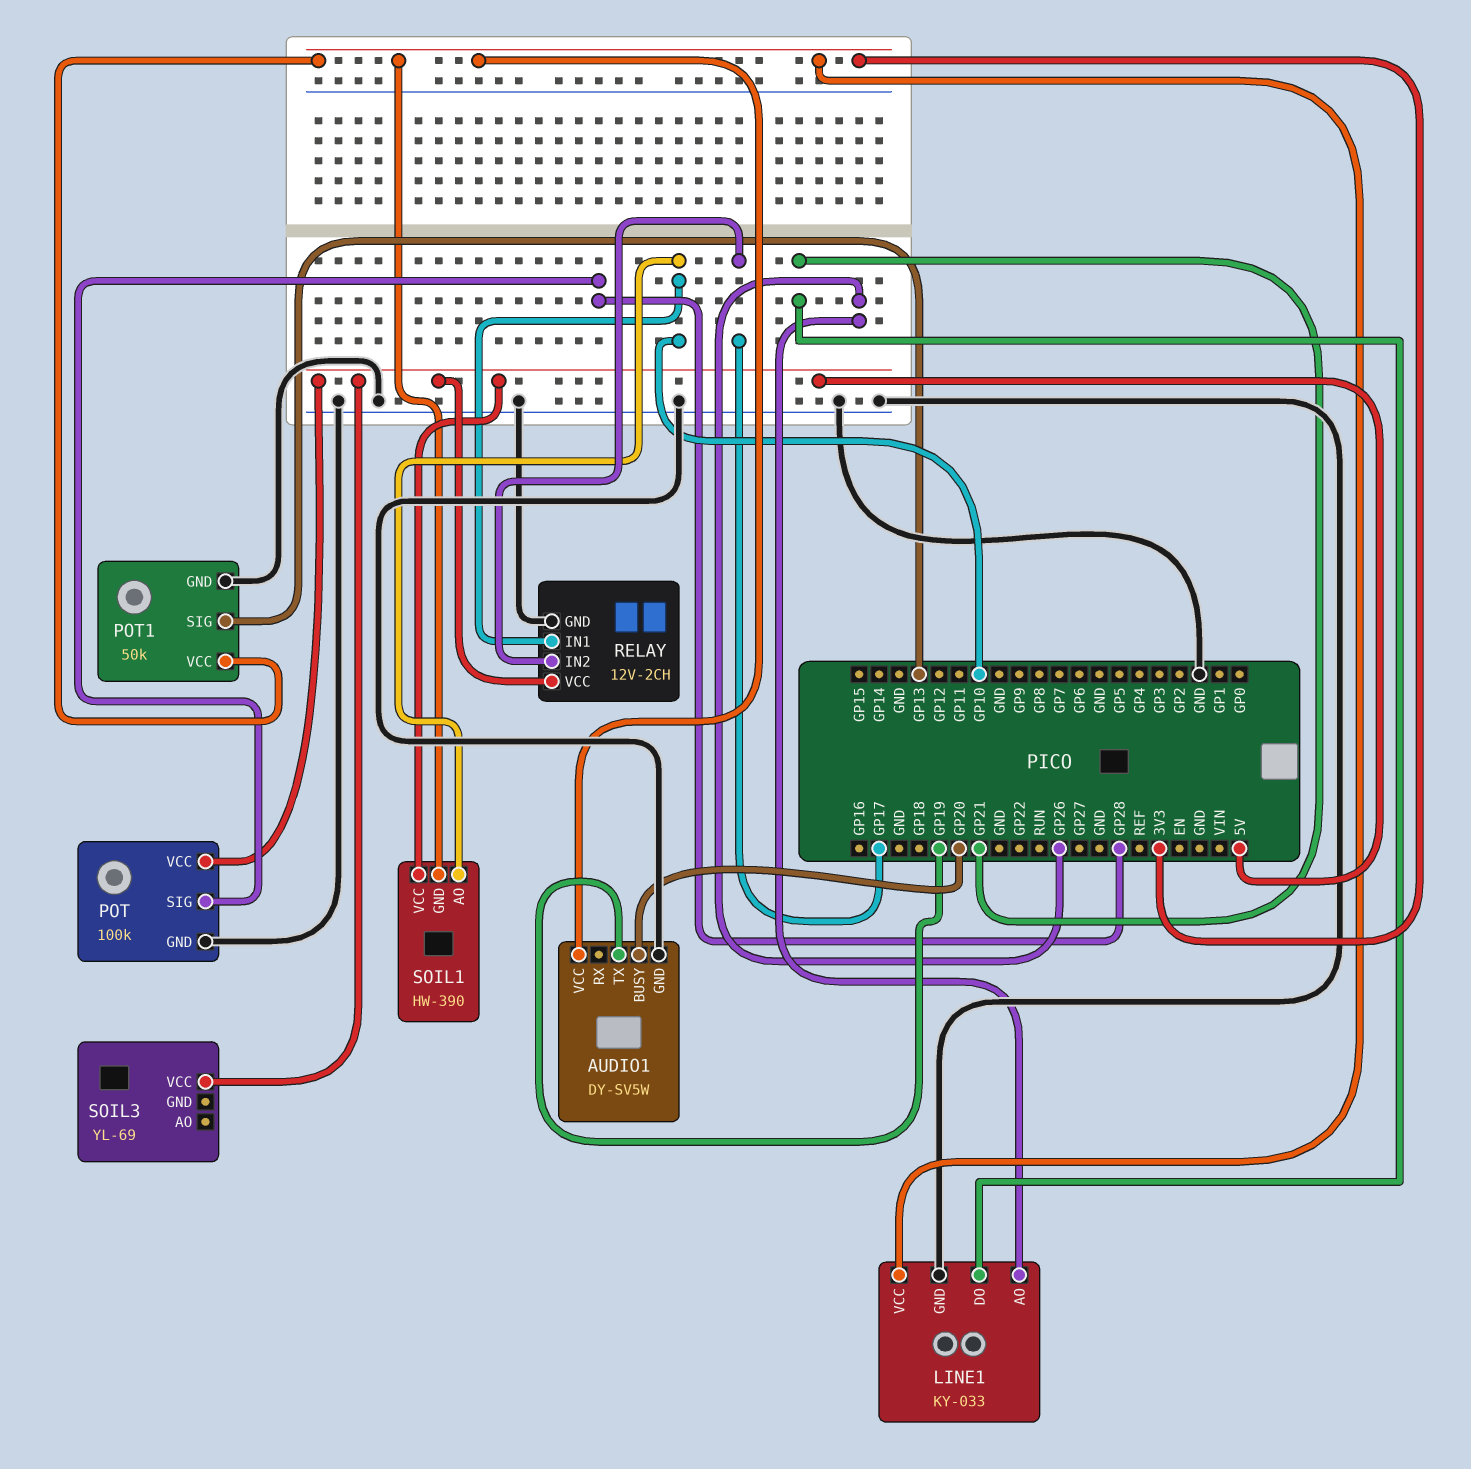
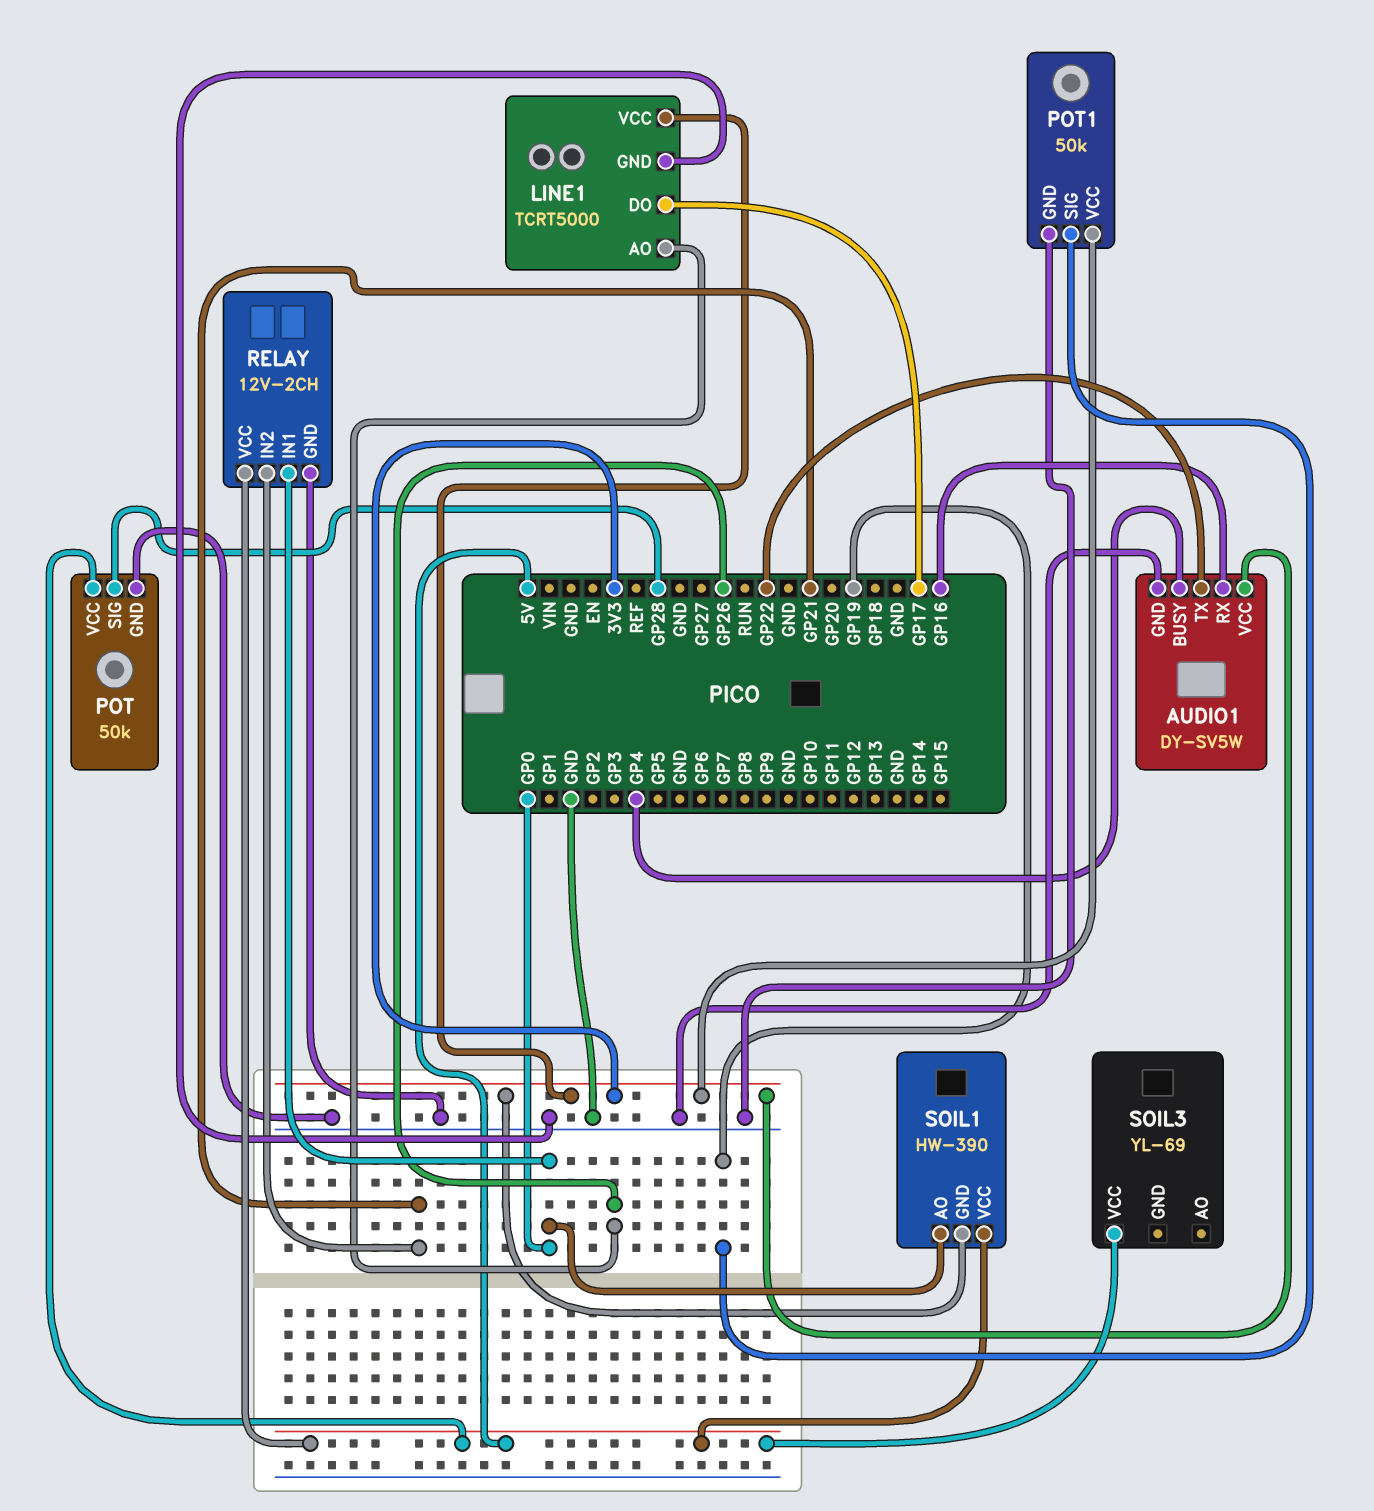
AUDIO1 pin BUSY: GP20 -> GP4
AUDIO1 pin RX: none -> GP16
AUDIO1 pin TX: GP19 -> GP22
LINE1: KY-033 -> TCRT5000
LINE1 pin DO: GP21 -> GP17
POT: 100k -> 50k
POT1 pin SIG: GP13 -> GP19
RELAY pin IN1: GP10 -> GP0
RELAY pin IN2: GP17 -> GP21
SOIL1 pin AO: GP10 -> GP0

